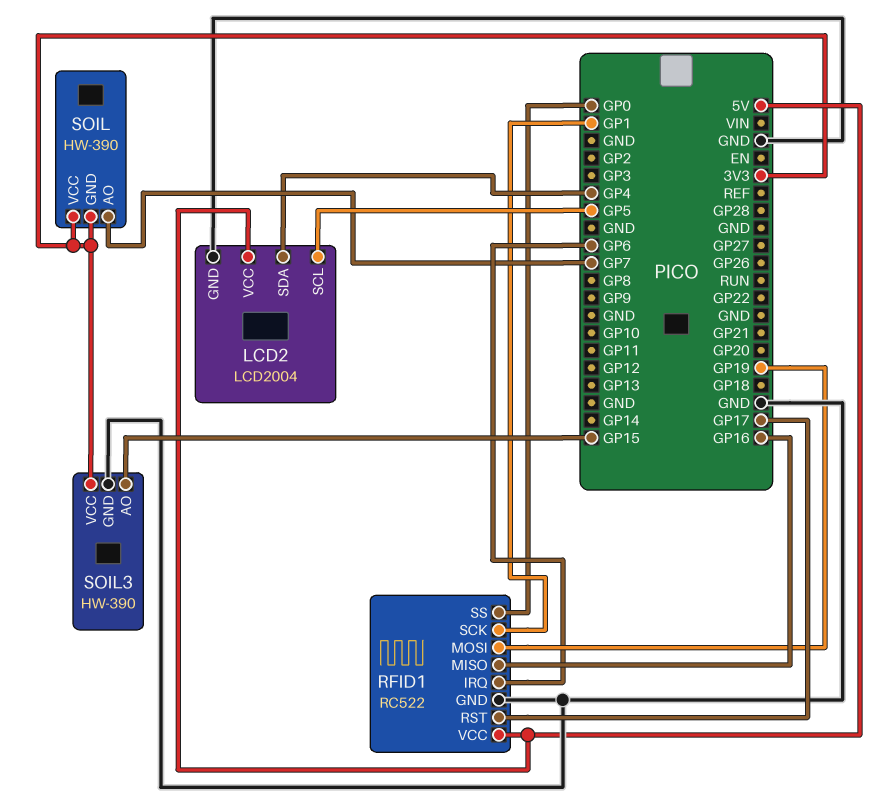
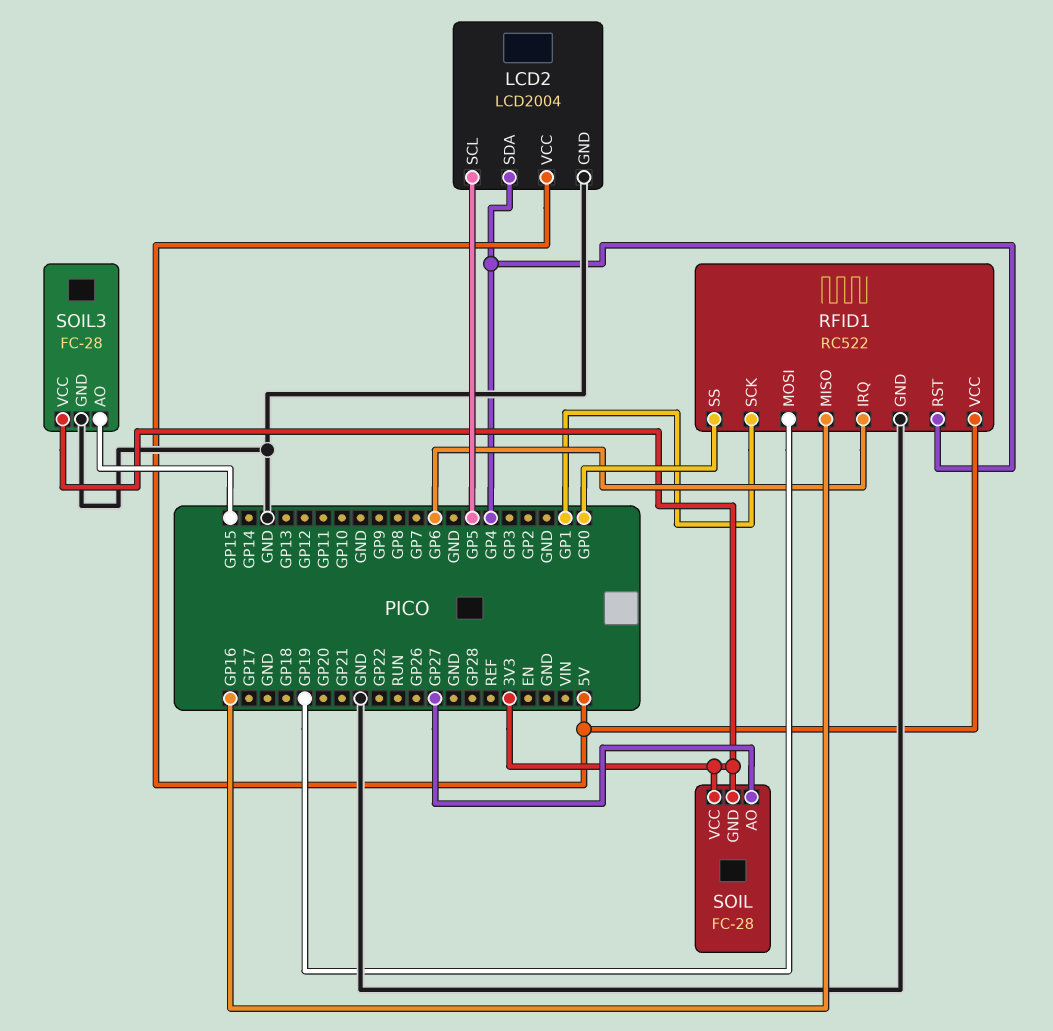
RFID1 pin RST: GP17 -> GP4
SOIL: HW-390 -> FC-28
SOIL pin AO: GP7 -> GP27
SOIL3: HW-390 -> FC-28

